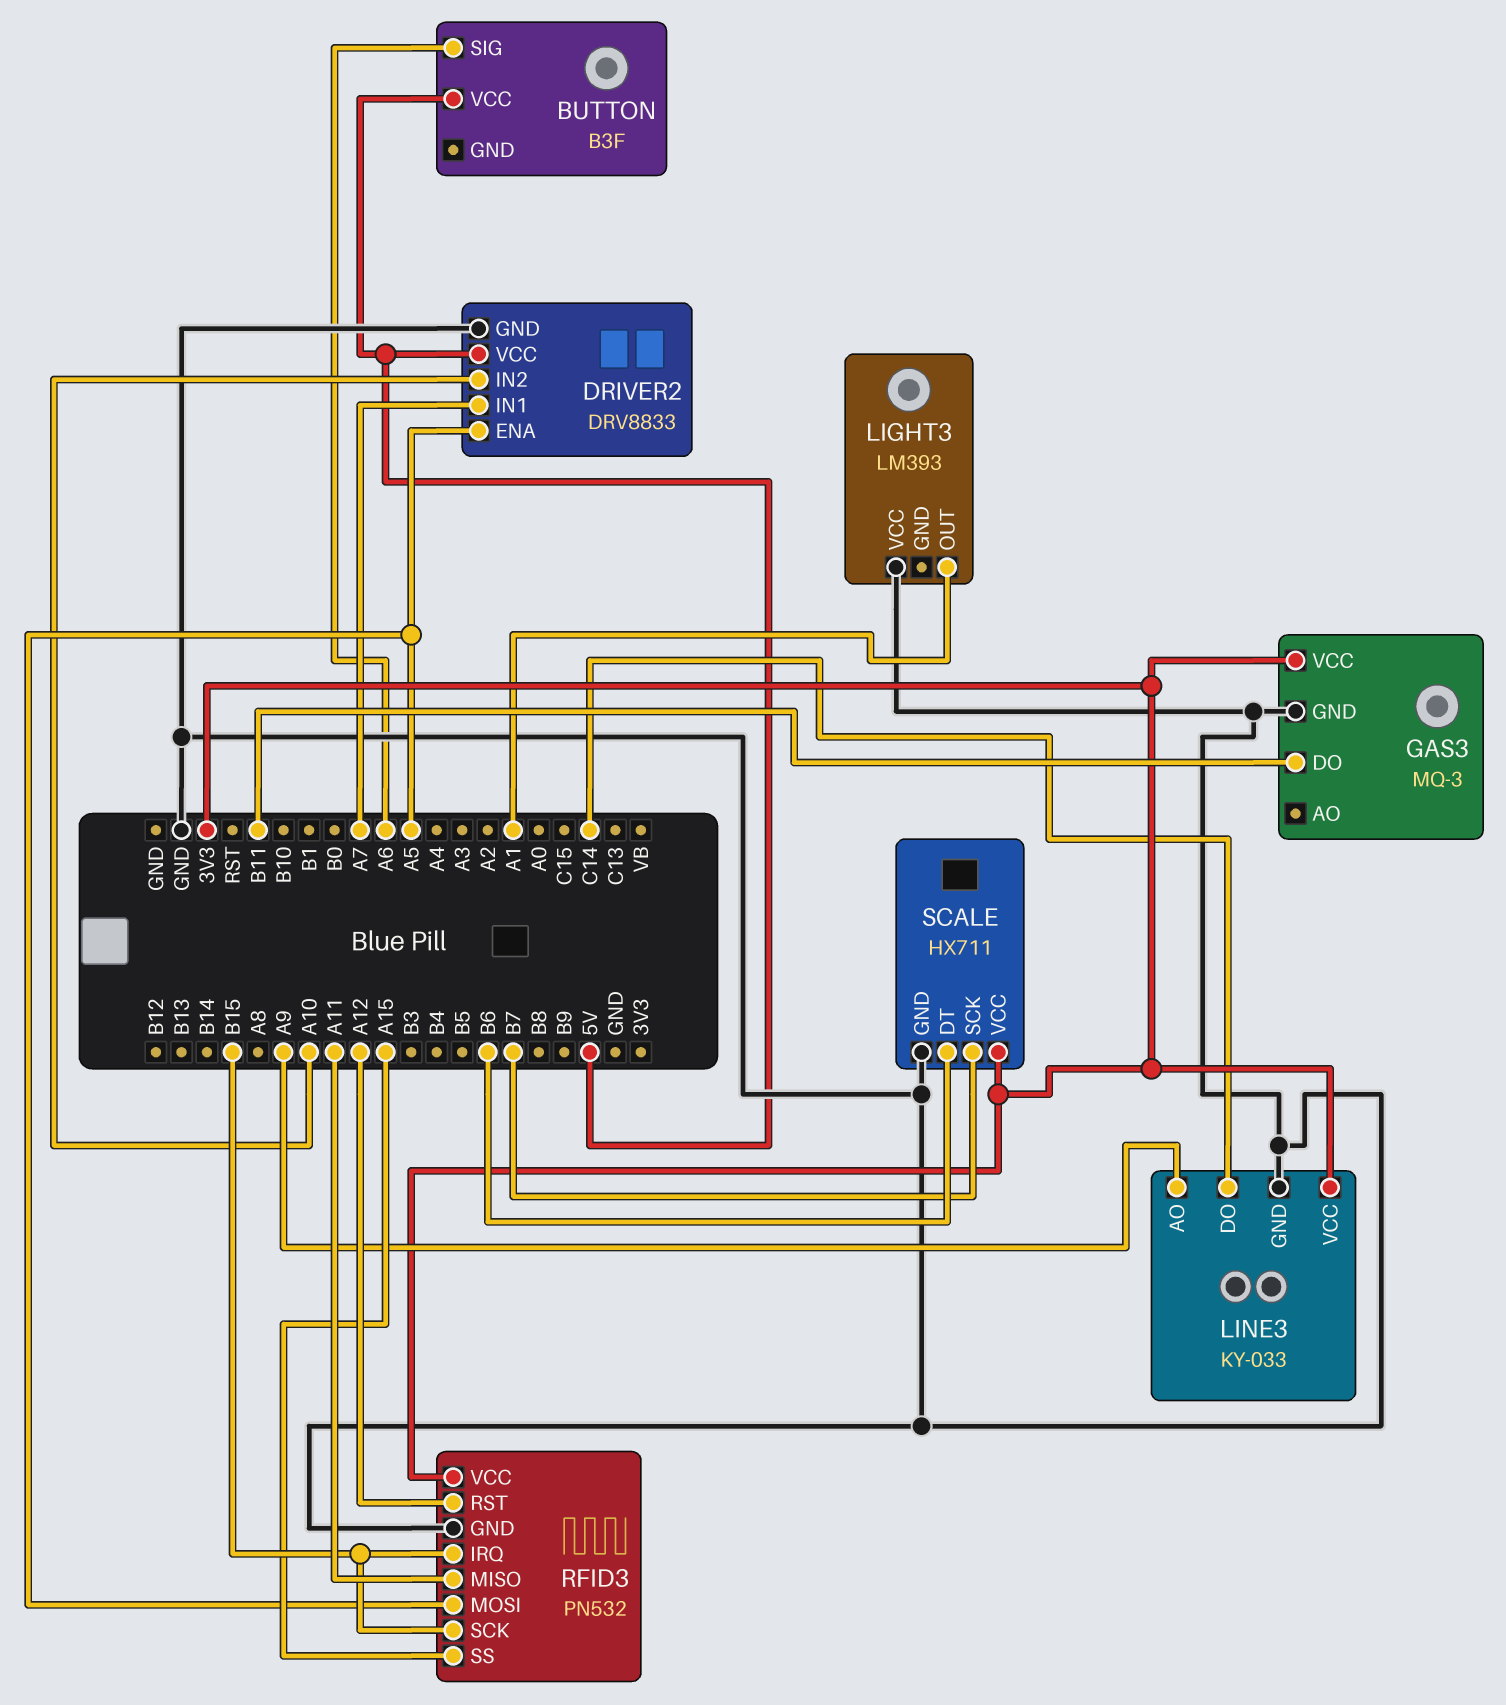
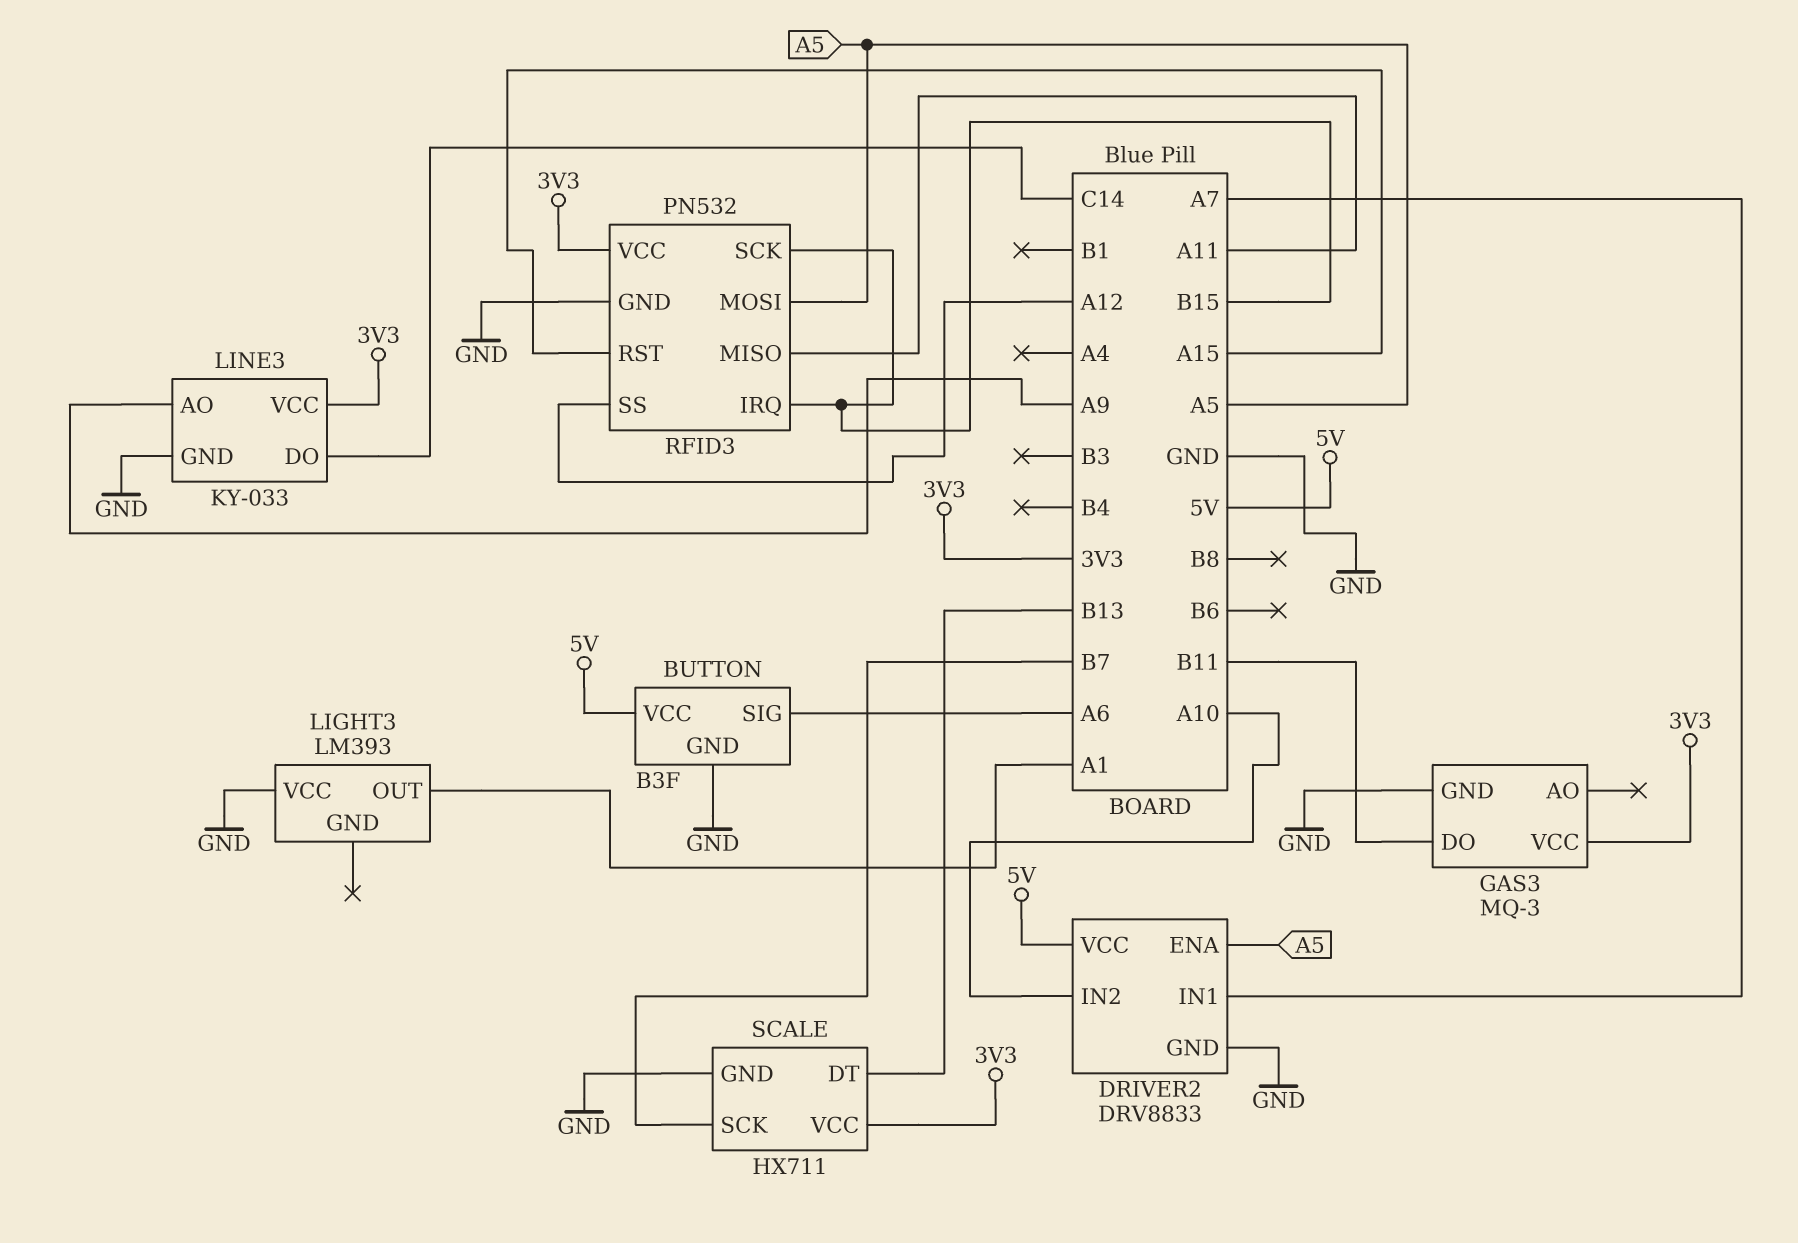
BUTTON pin GND: none -> GND
RFID3 pin RST: A12 -> A15
RFID3 pin SS: A15 -> A12
SCALE pin DT: B6 -> B13

